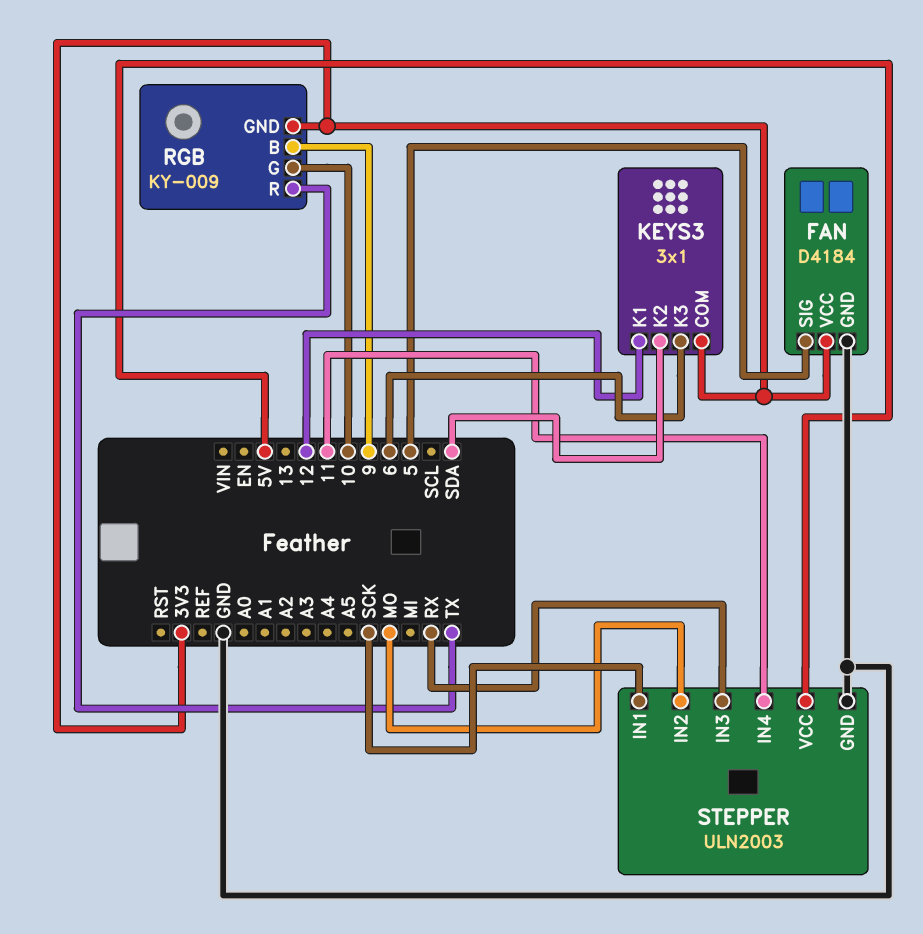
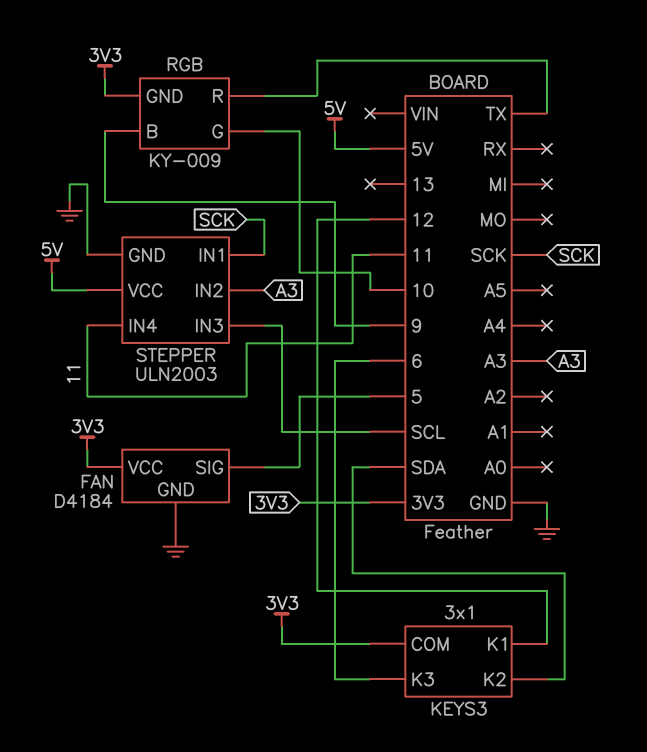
STEPPER pin IN2: MO -> A3
STEPPER pin IN3: RX -> SCL

